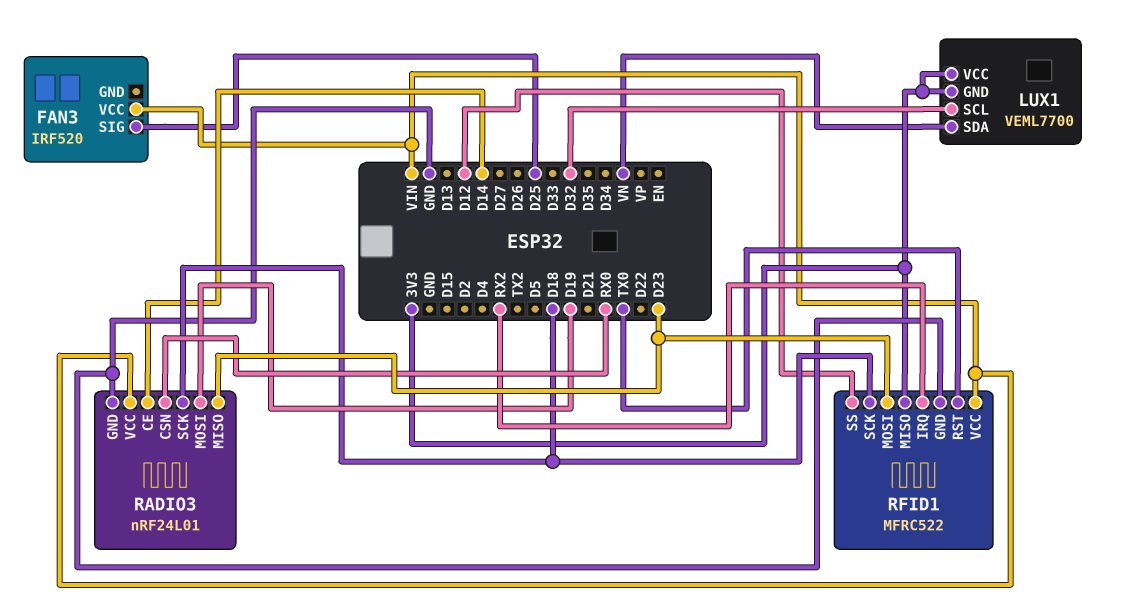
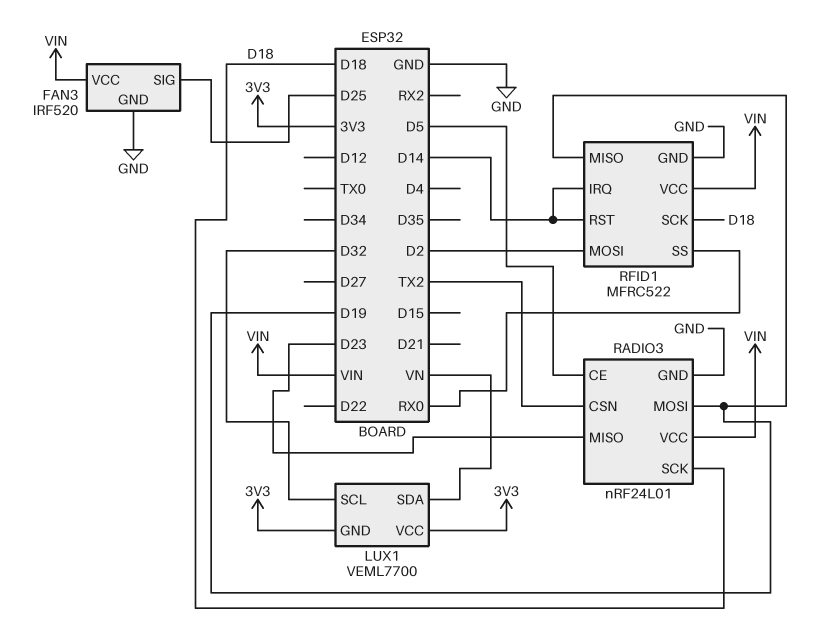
FAN3 pin GND: none -> GND
RADIO3 pin CE: D14 -> D5
RADIO3 pin CSN: RX0 -> TX2
RFID1 pin IRQ: RX2 -> D14
RFID1 pin MISO: 3V3 -> D19
RFID1 pin MOSI: D23 -> D2
RFID1 pin RST: TX0 -> D14
RFID1 pin SS: D12 -> RX0

